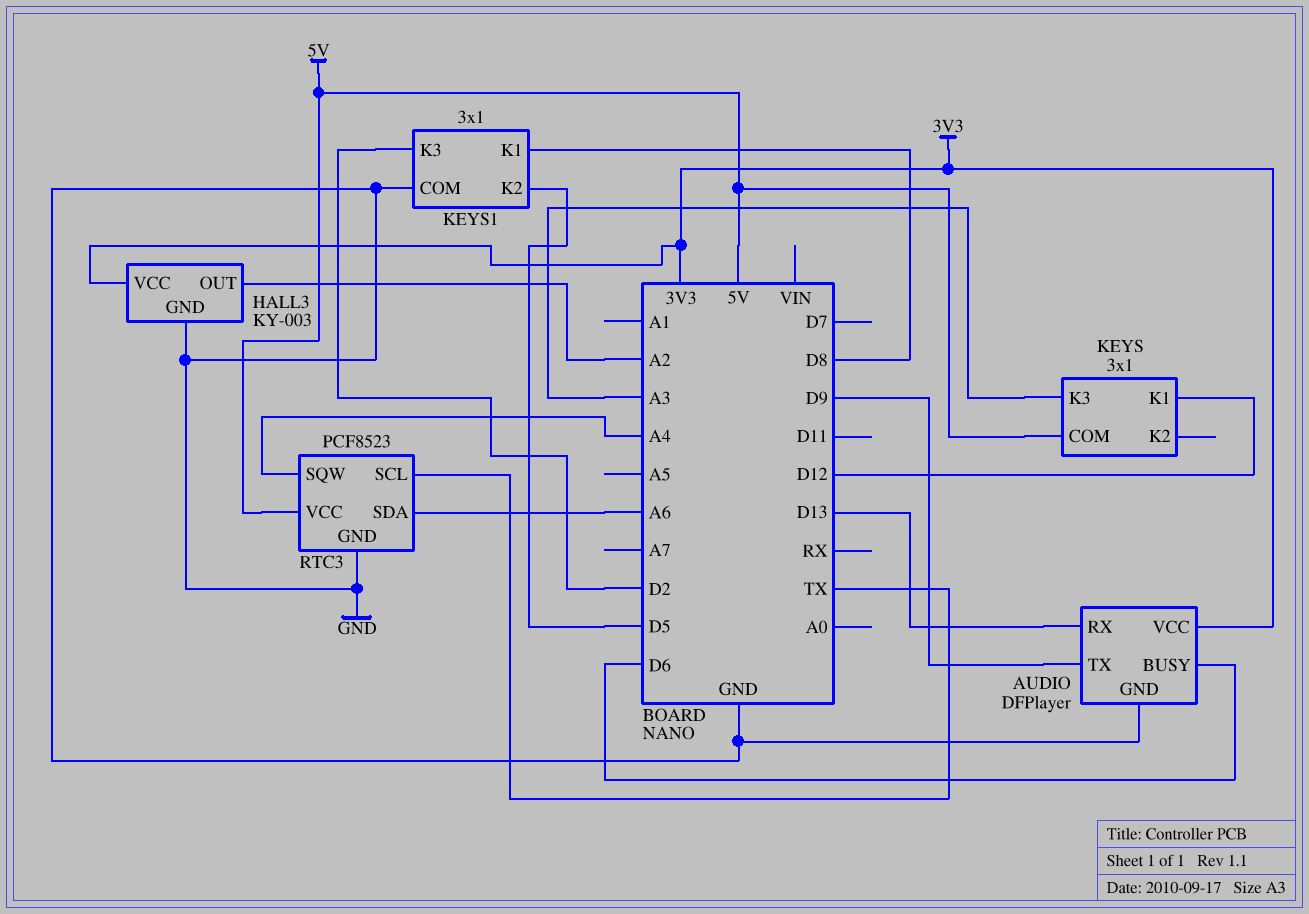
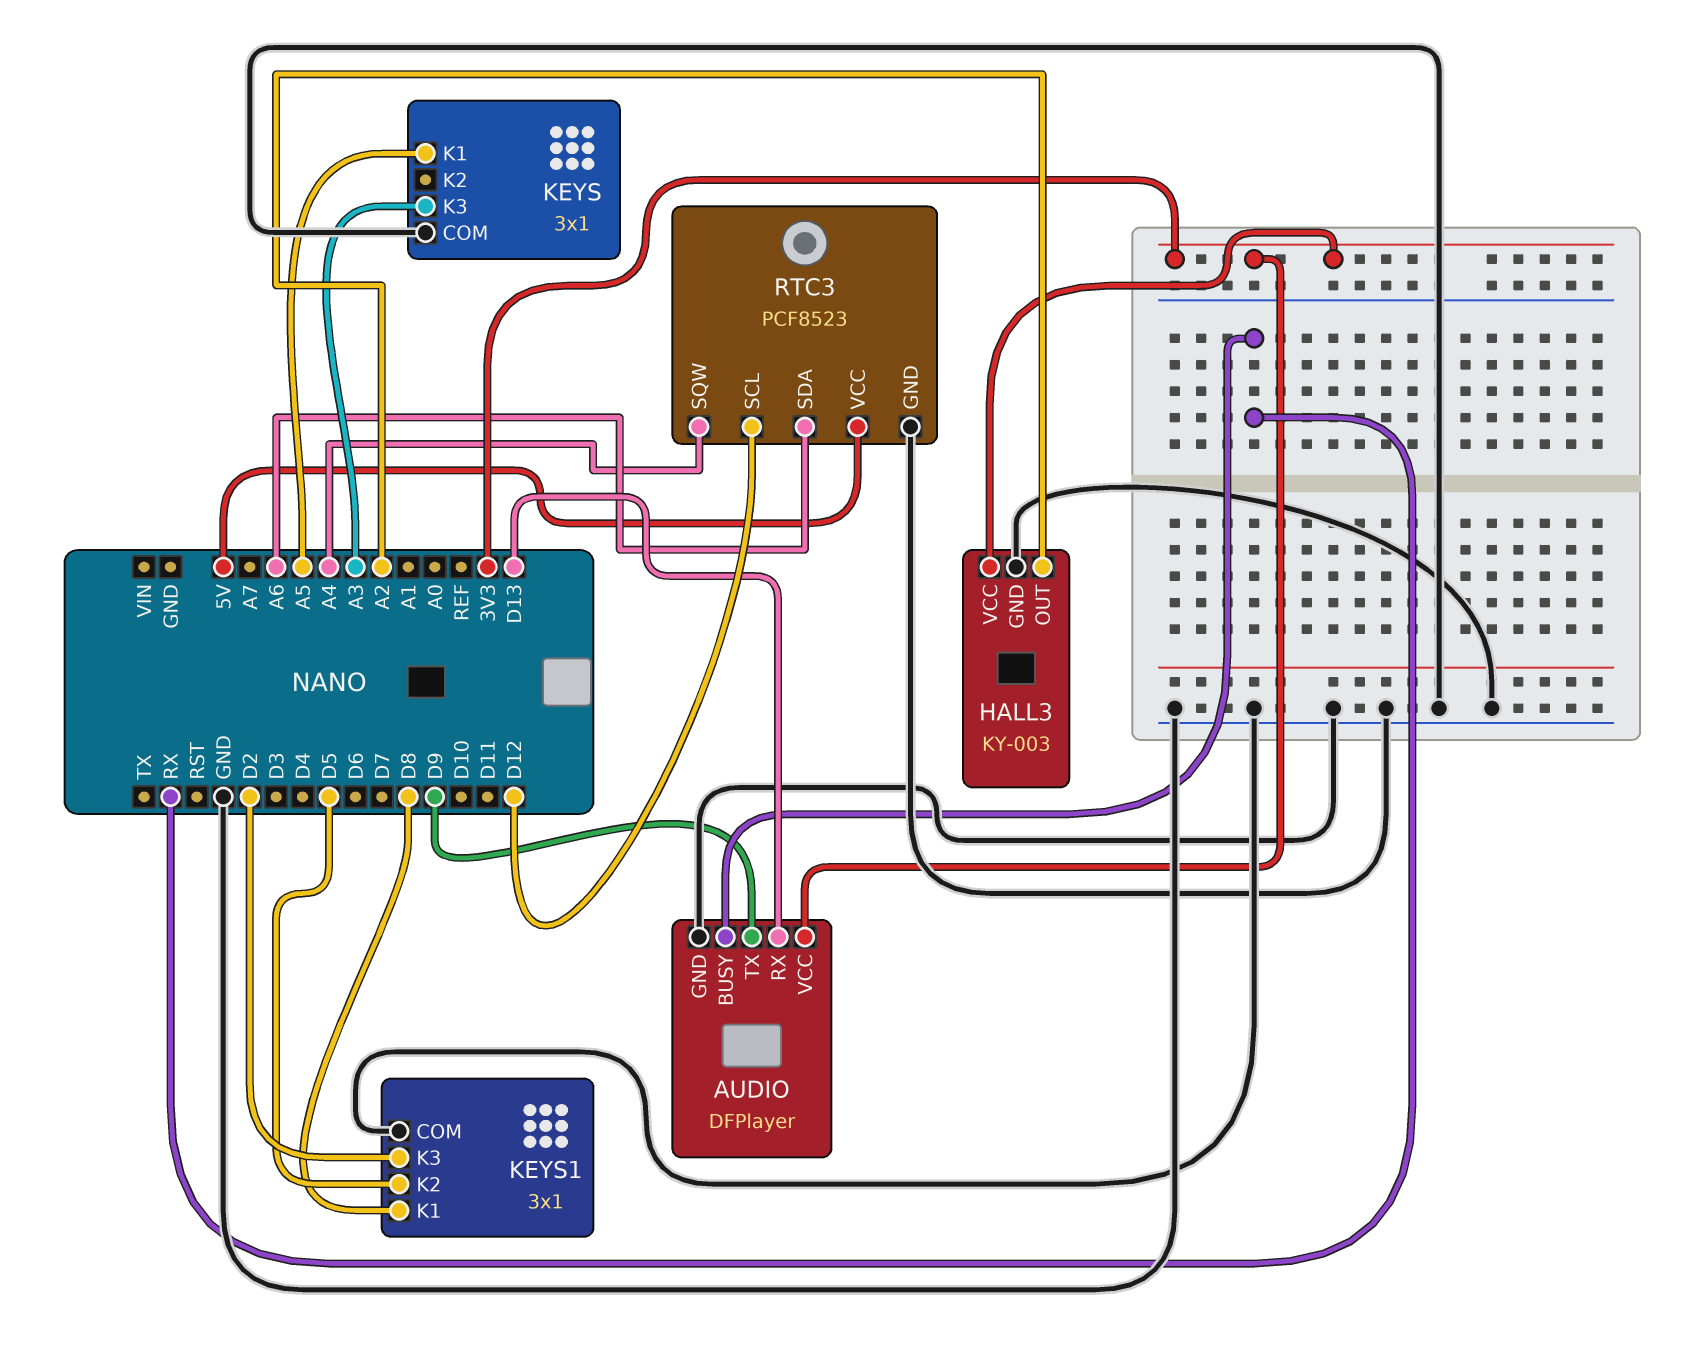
AUDIO pin BUSY: D6 -> RX
KEYS pin COM: 5V -> GND
KEYS pin K1: D12 -> A5
RTC3 pin SCL: TX -> D12

